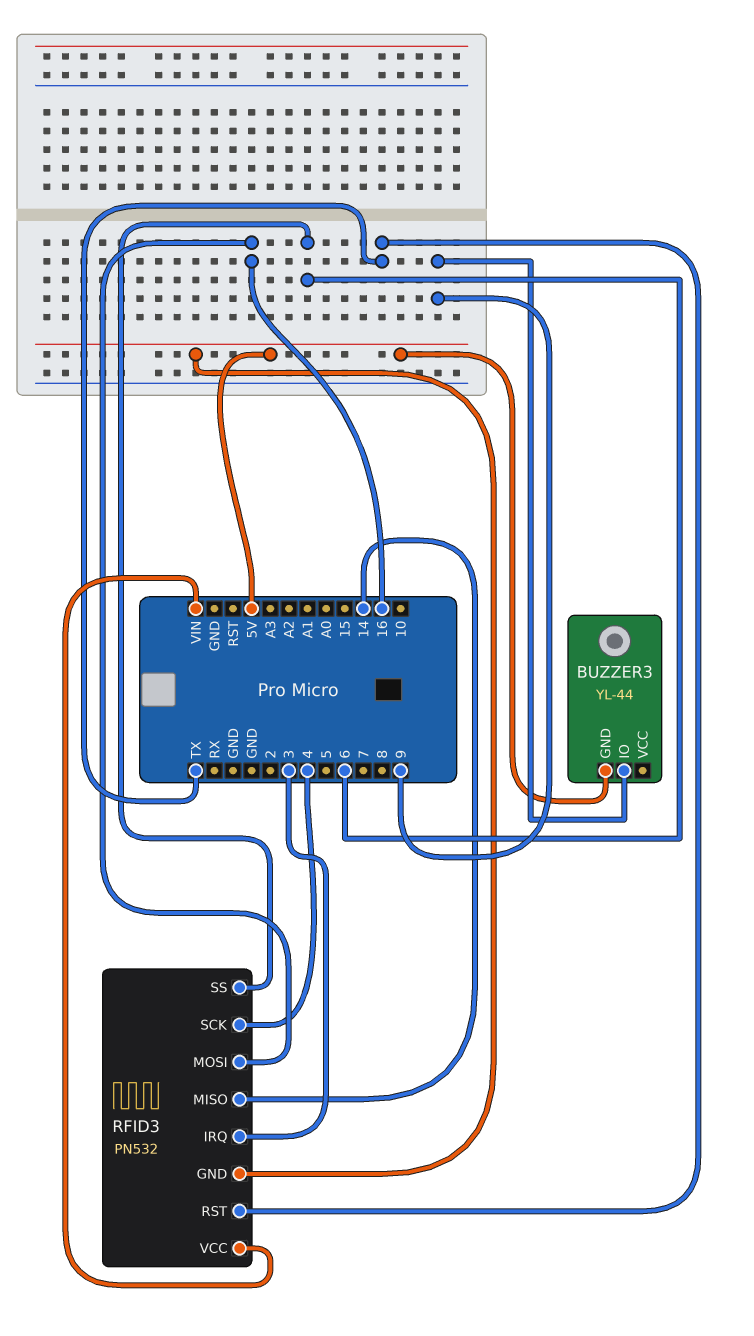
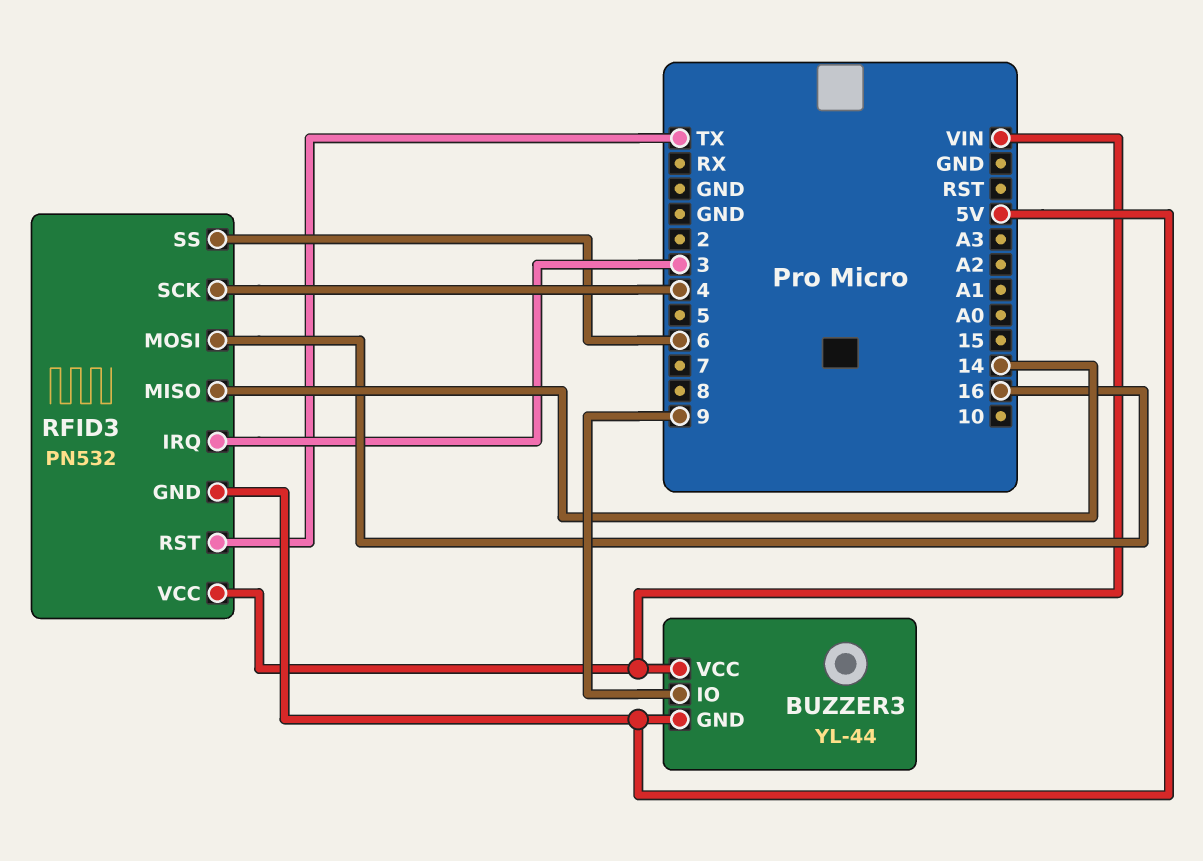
BUZZER3 pin VCC: none -> VIN

